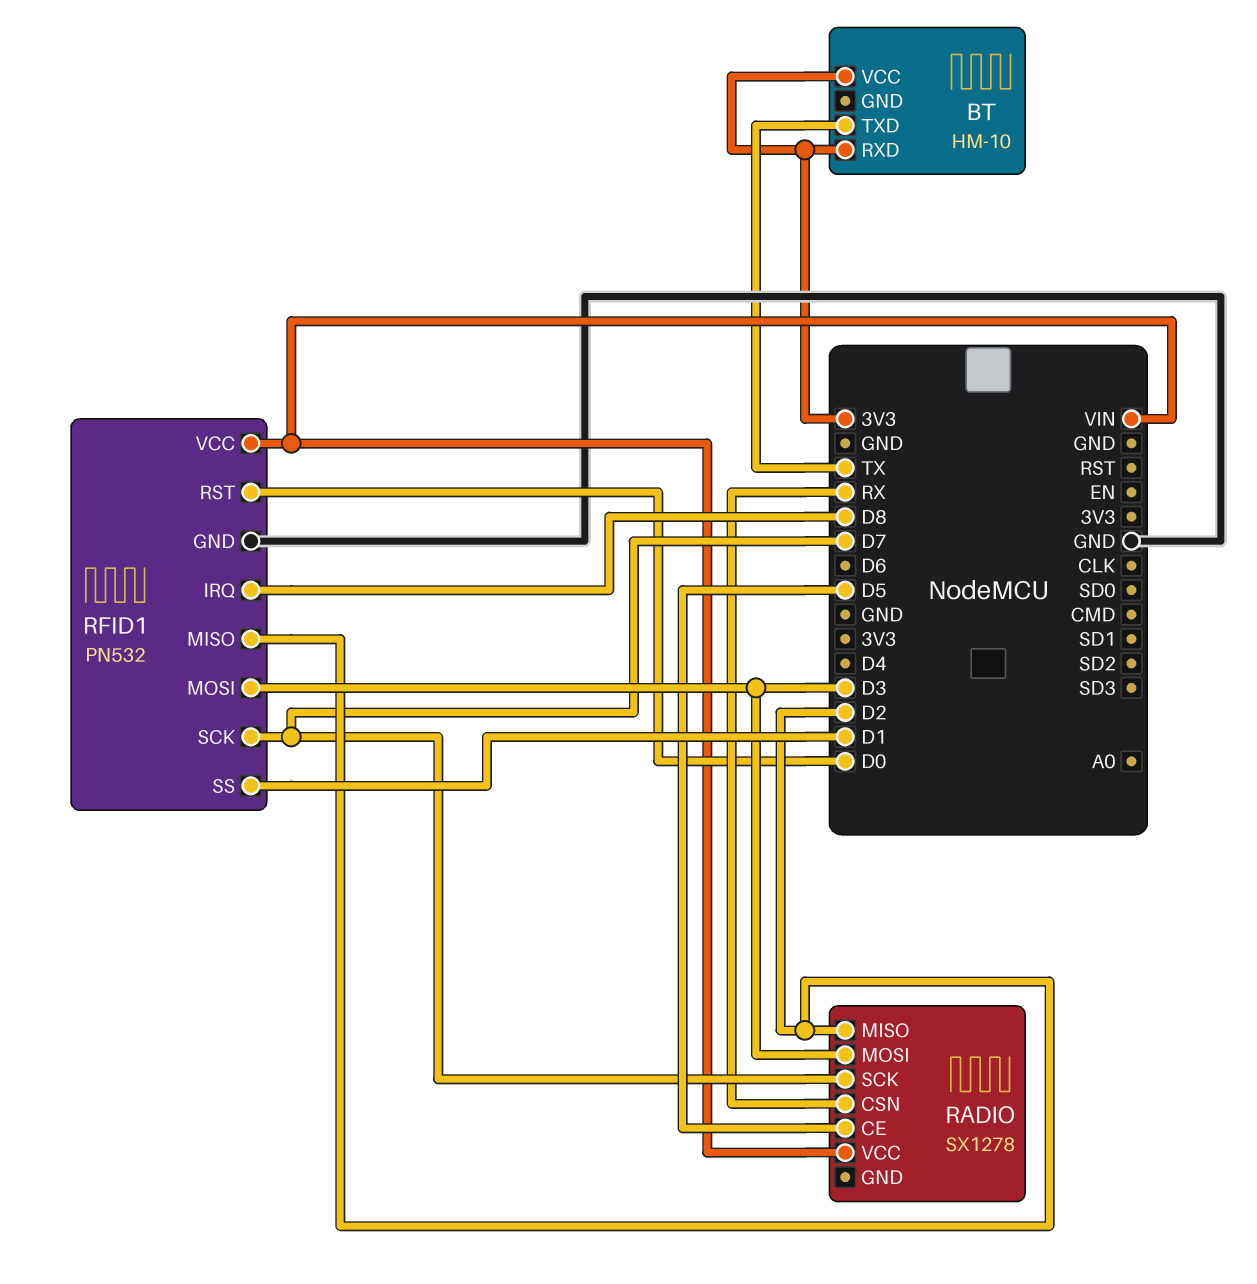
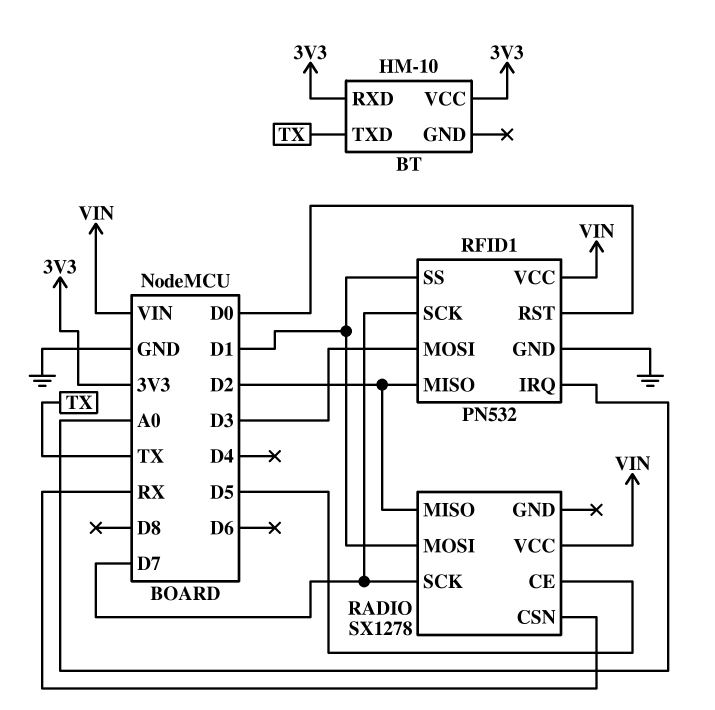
RADIO pin MOSI: D3 -> D1
RFID1 pin IRQ: D8 -> A0

